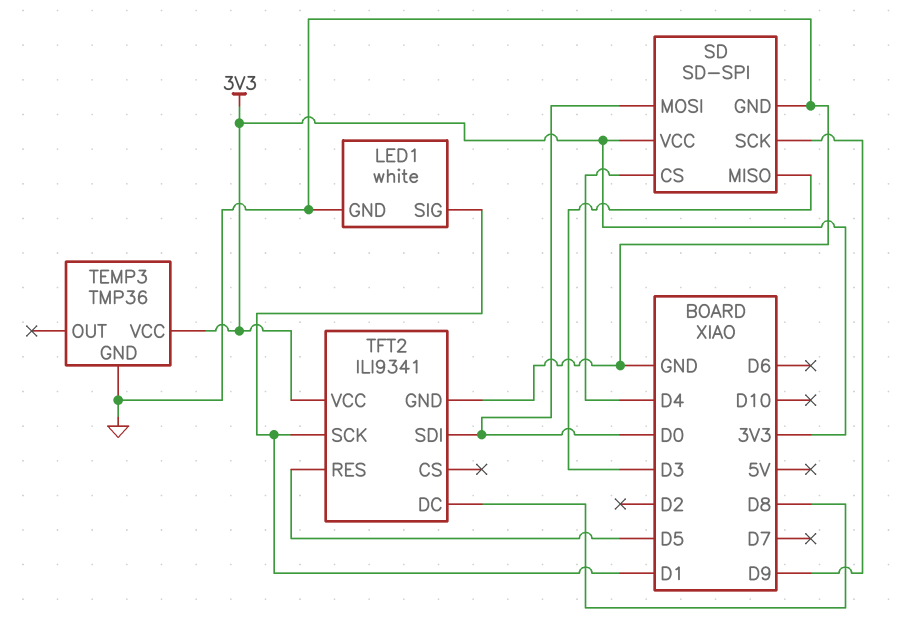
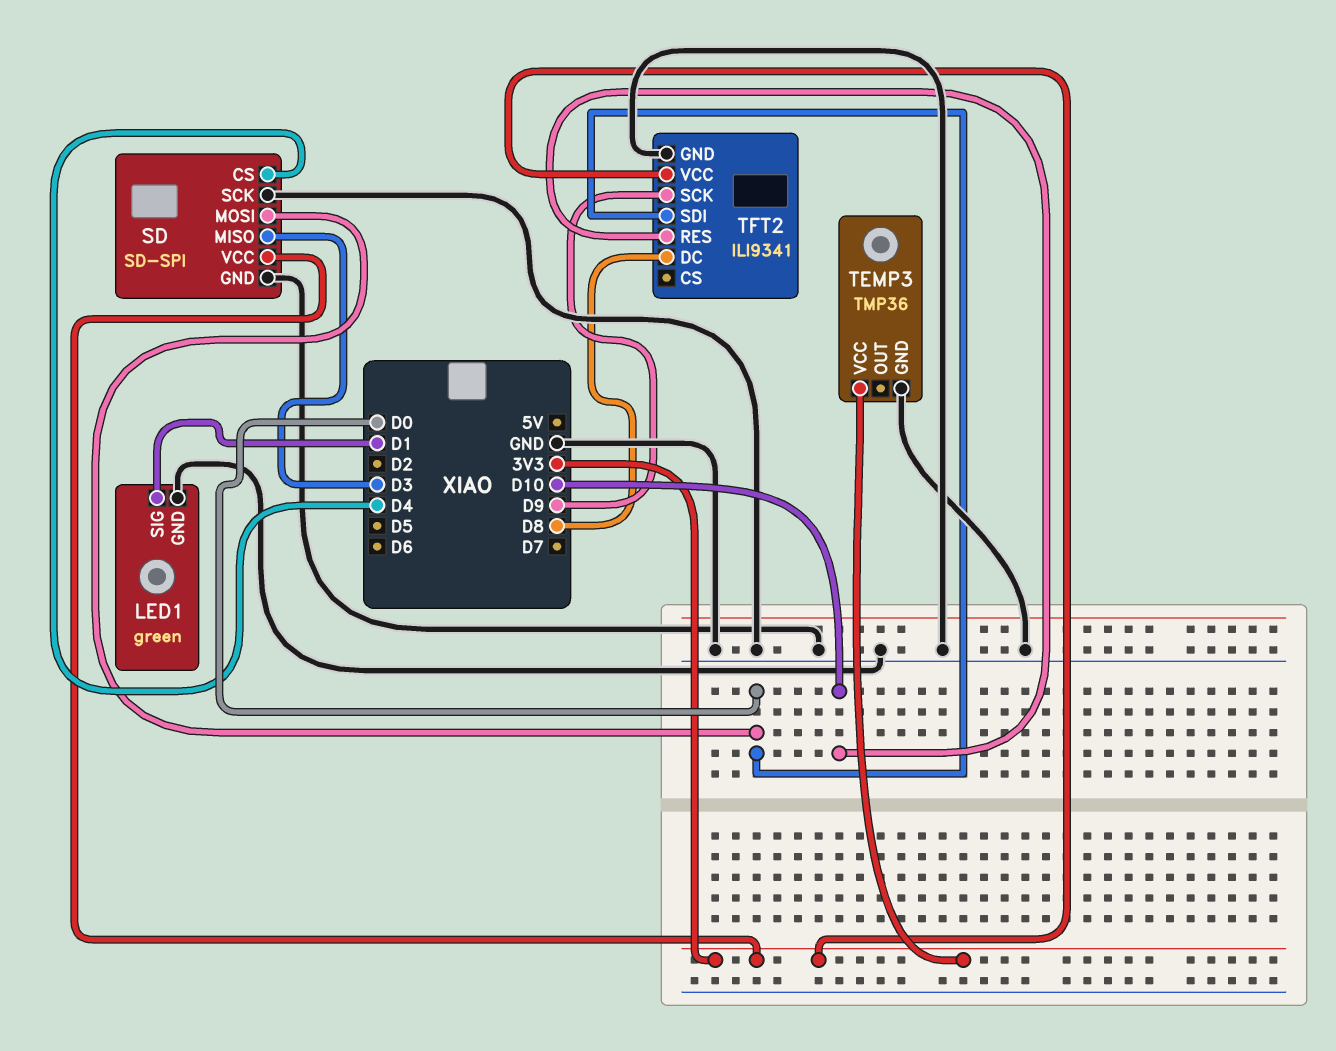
LED1: white -> green
SD pin SCK: D9 -> GND
TFT2 pin RES: D5 -> D10
TFT2 pin SCK: D1 -> D9

